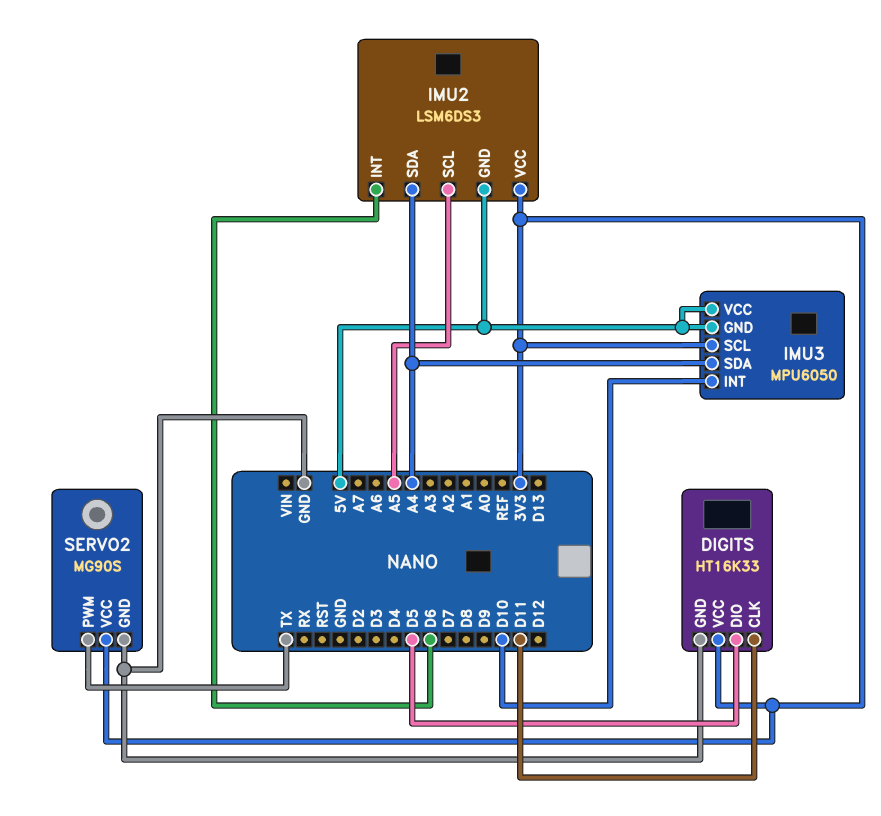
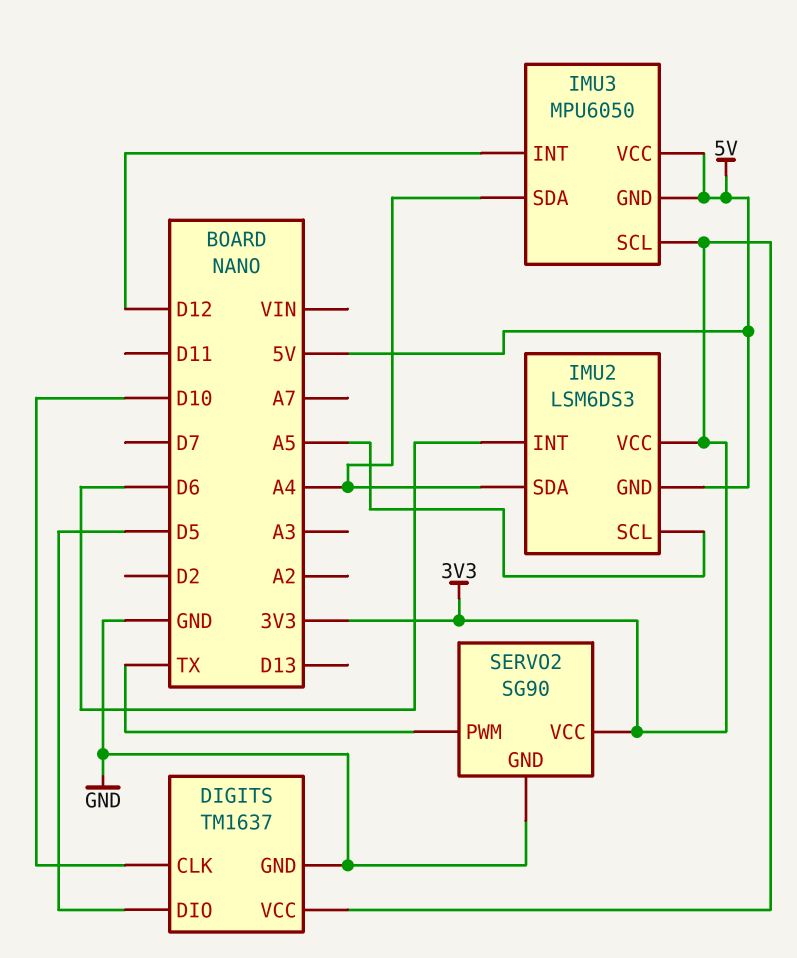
DIGITS: HT16K33 -> TM1637
DIGITS pin CLK: D11 -> D10
IMU3 pin INT: D10 -> D12
SERVO2: MG90S -> SG90

